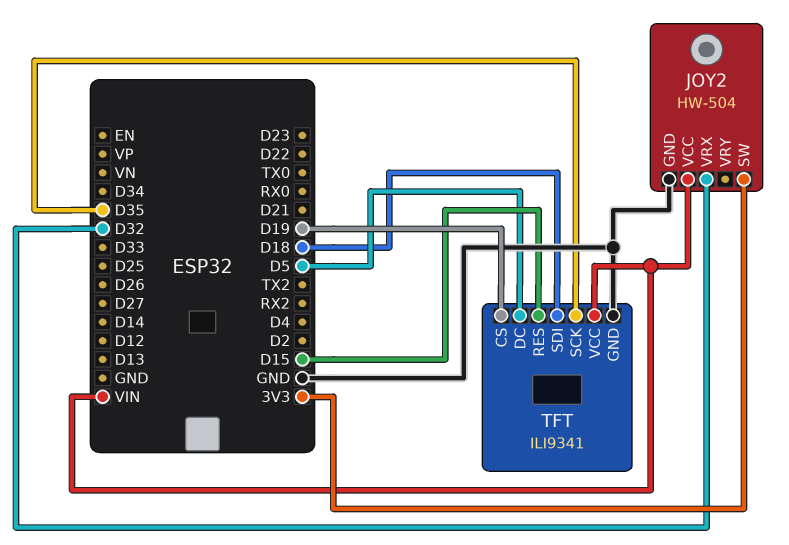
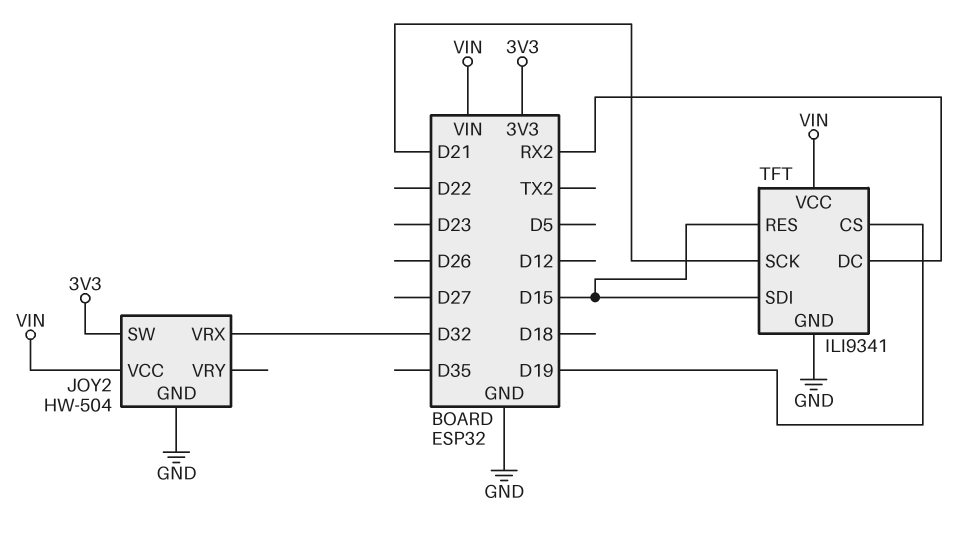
TFT pin DC: D5 -> RX2
TFT pin SCK: D35 -> D21
TFT pin SDI: D18 -> D15

